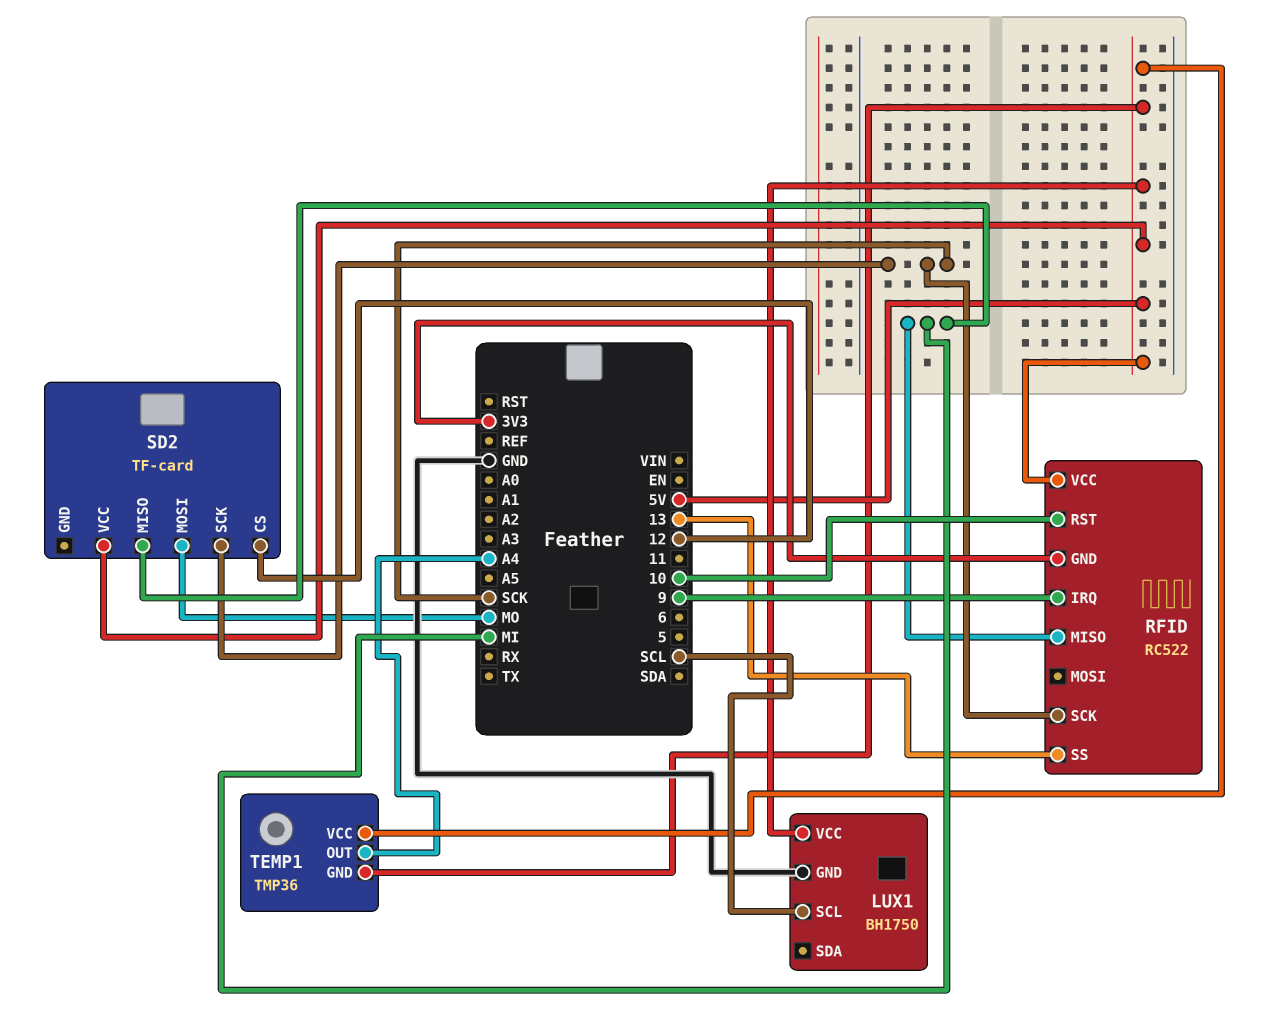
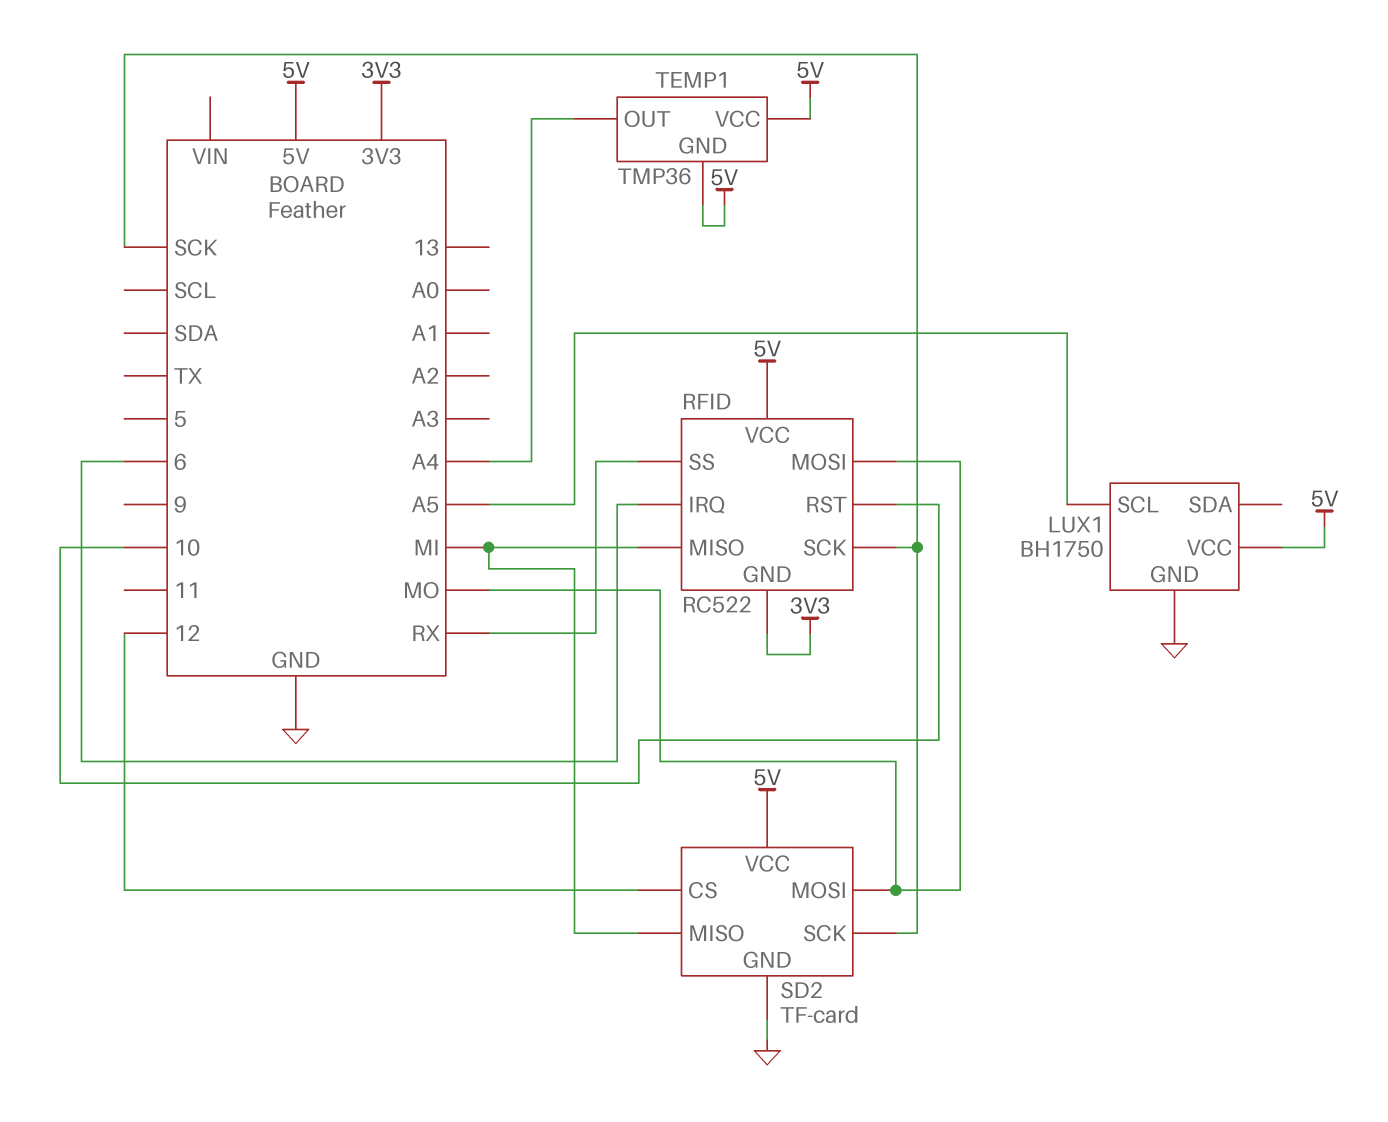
LUX1 pin SCL: SCL -> A5
RFID pin IRQ: 9 -> 6
RFID pin MOSI: none -> MO
RFID pin SS: 13 -> RX
SD2 pin GND: none -> GND

